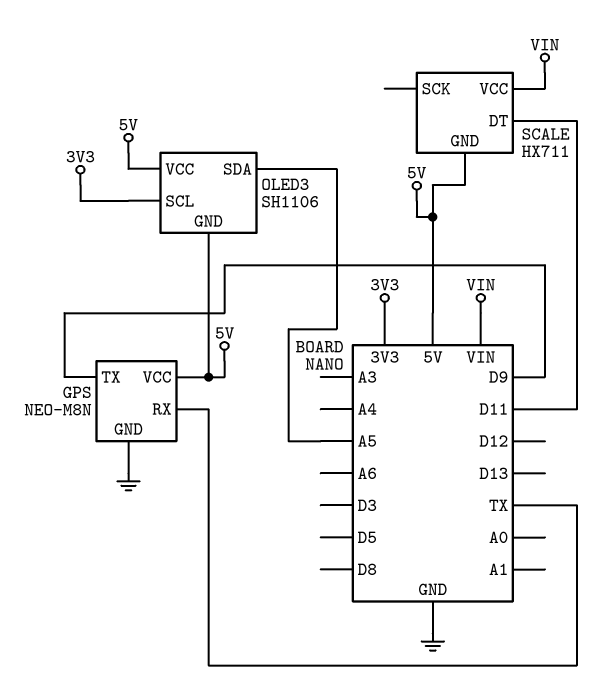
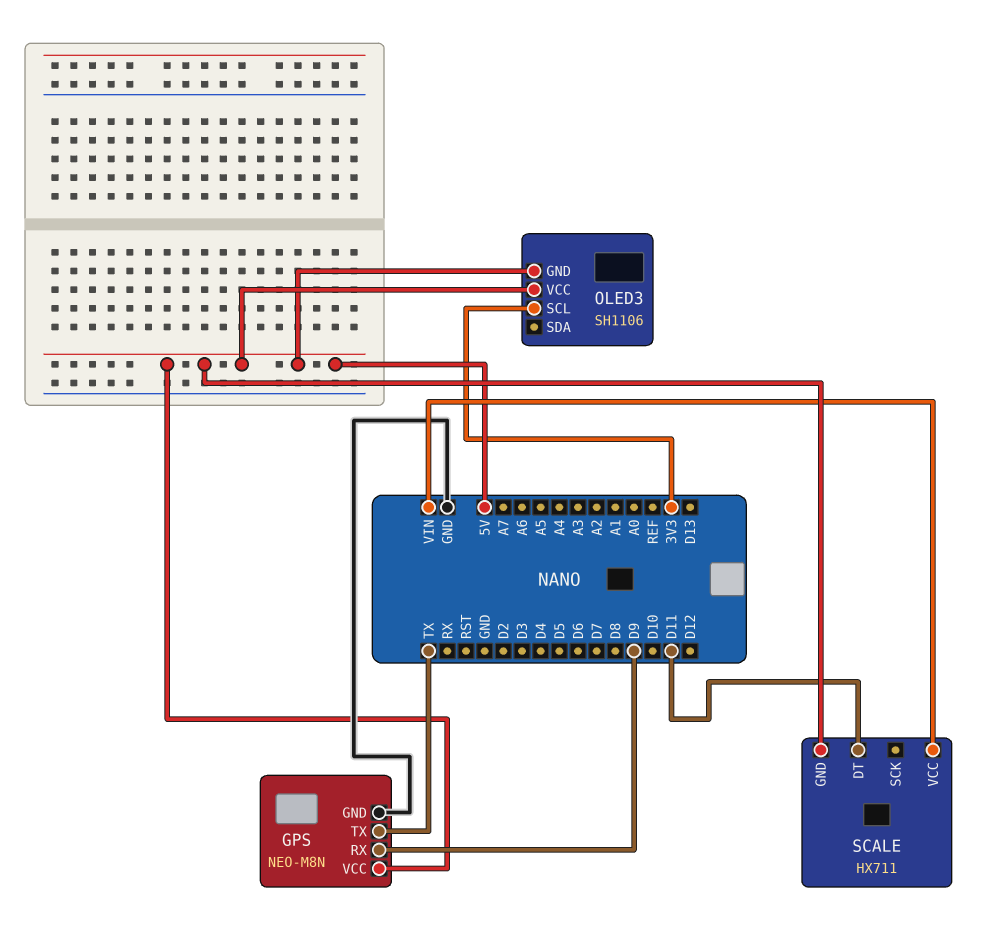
GPS pin RX: TX -> D9
GPS pin TX: D9 -> TX
OLED3 pin SDA: A5 -> none

